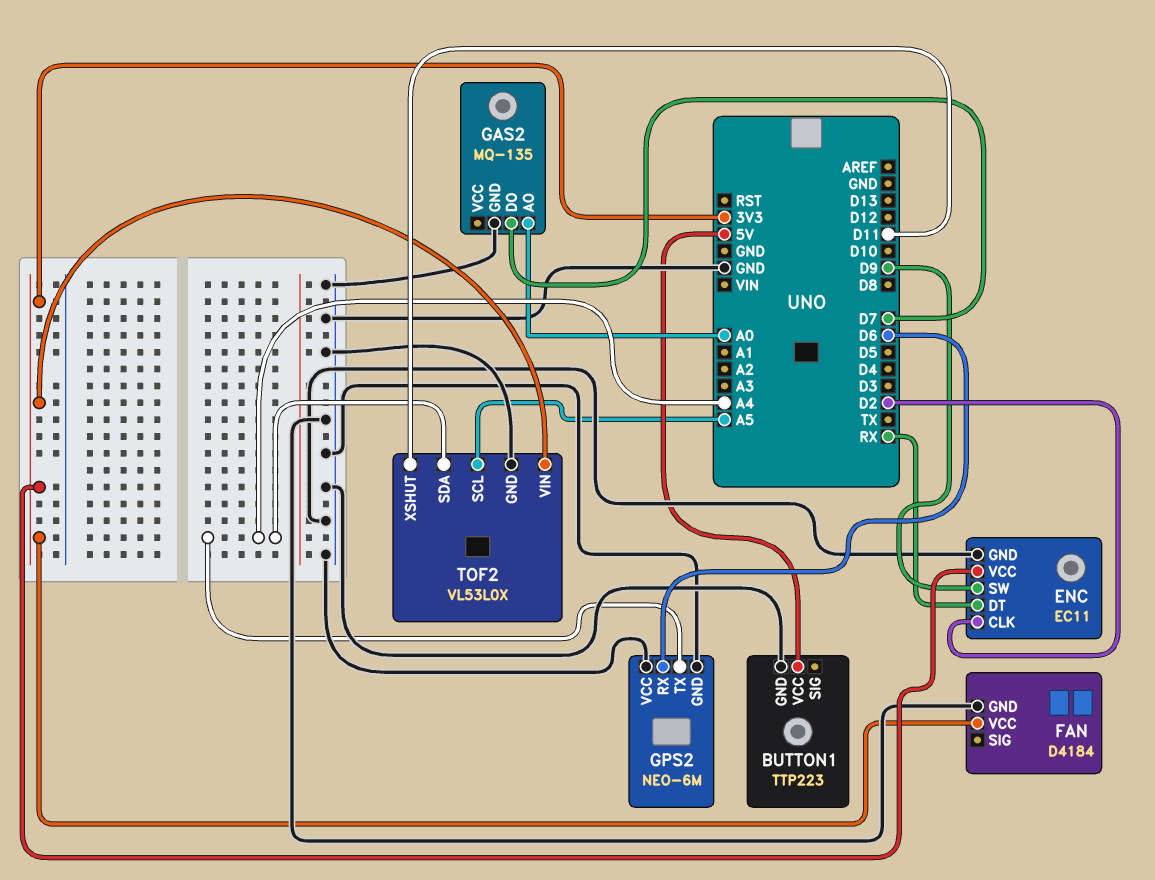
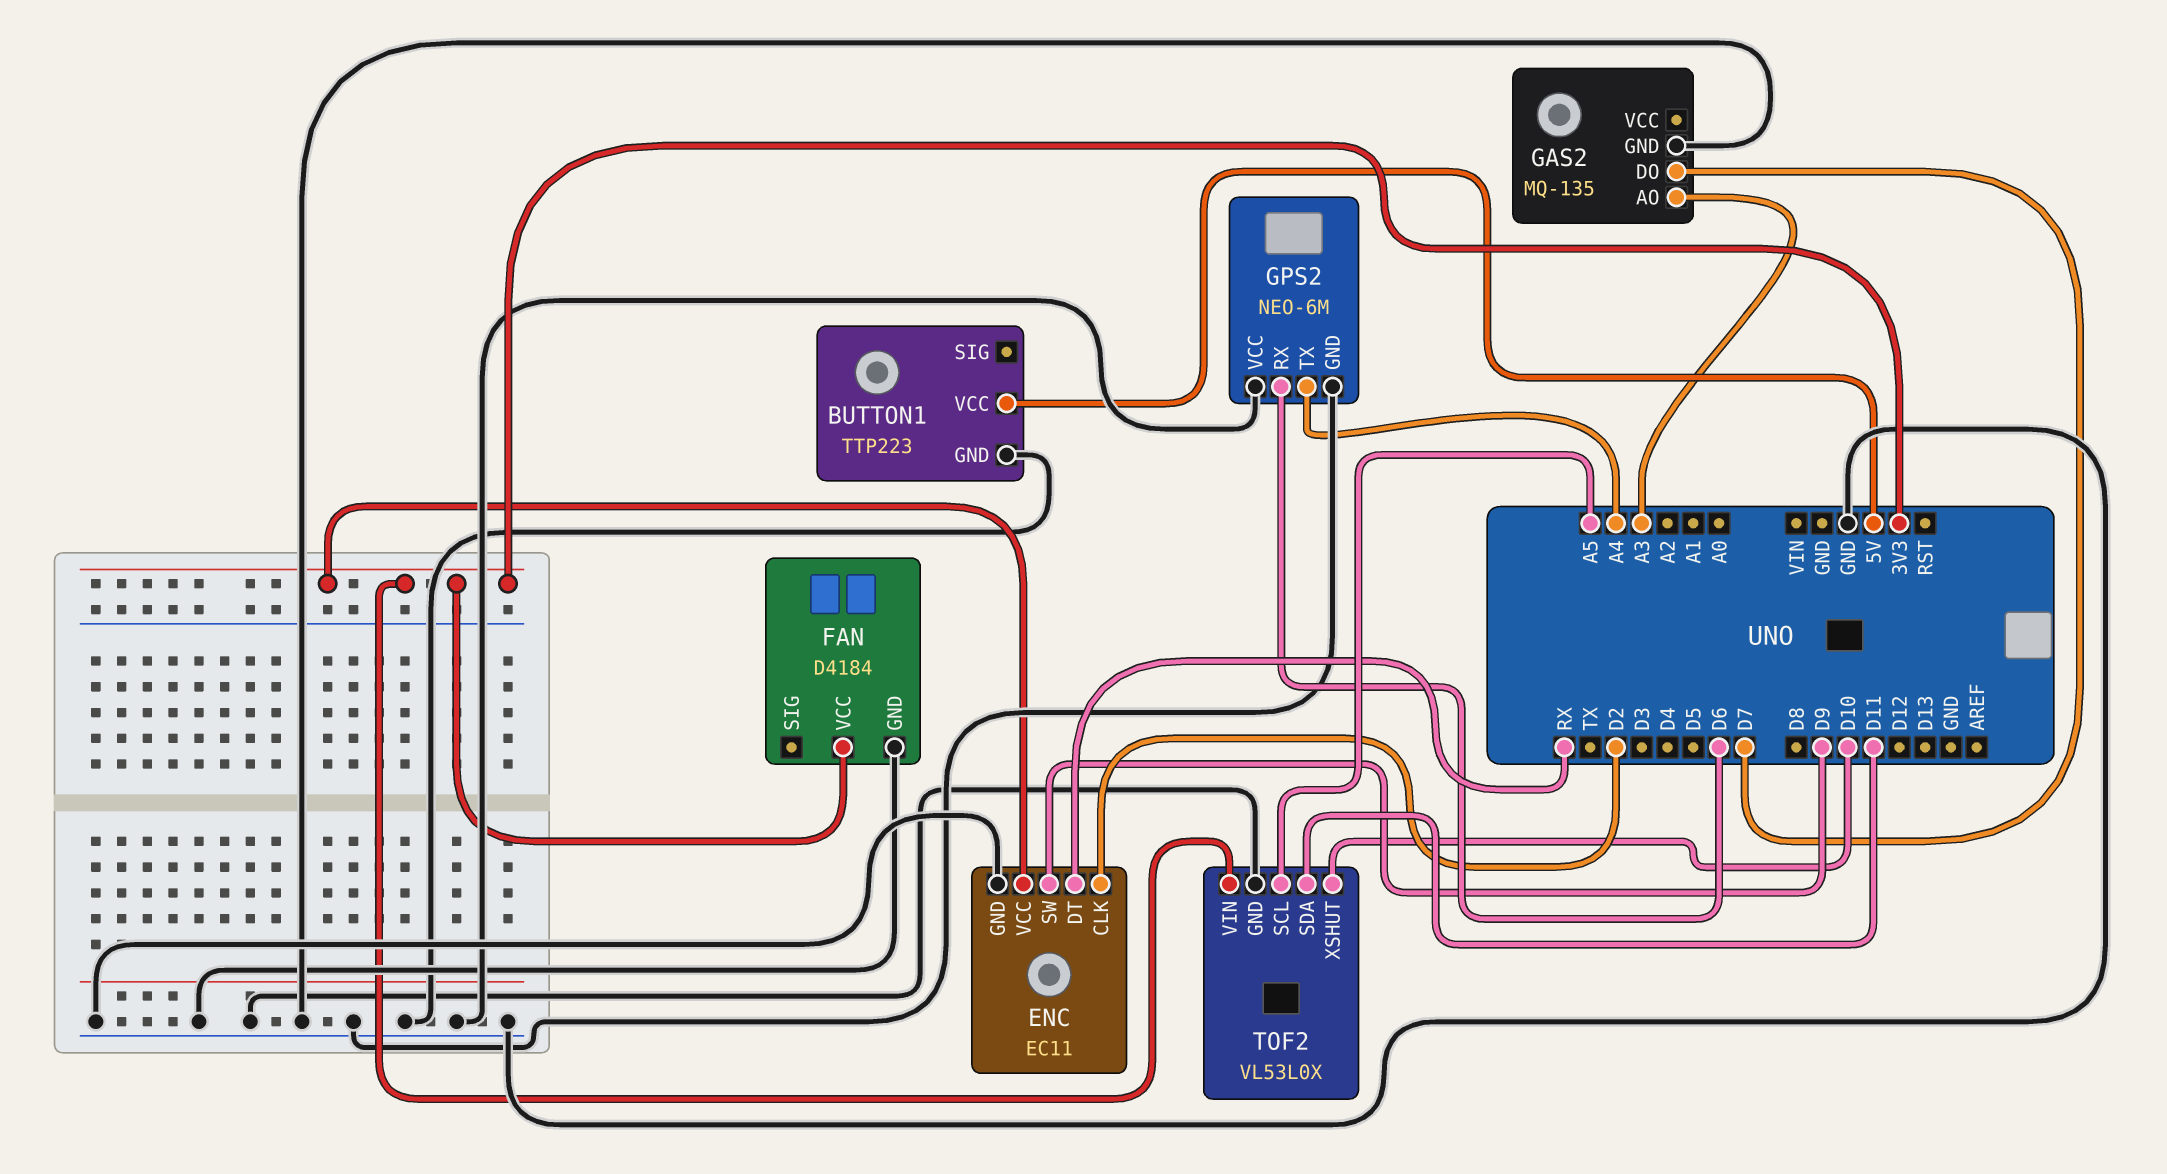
GAS2 pin AO: A0 -> A3
TOF2 pin SDA: A4 -> D11
TOF2 pin XSHUT: D11 -> D10

